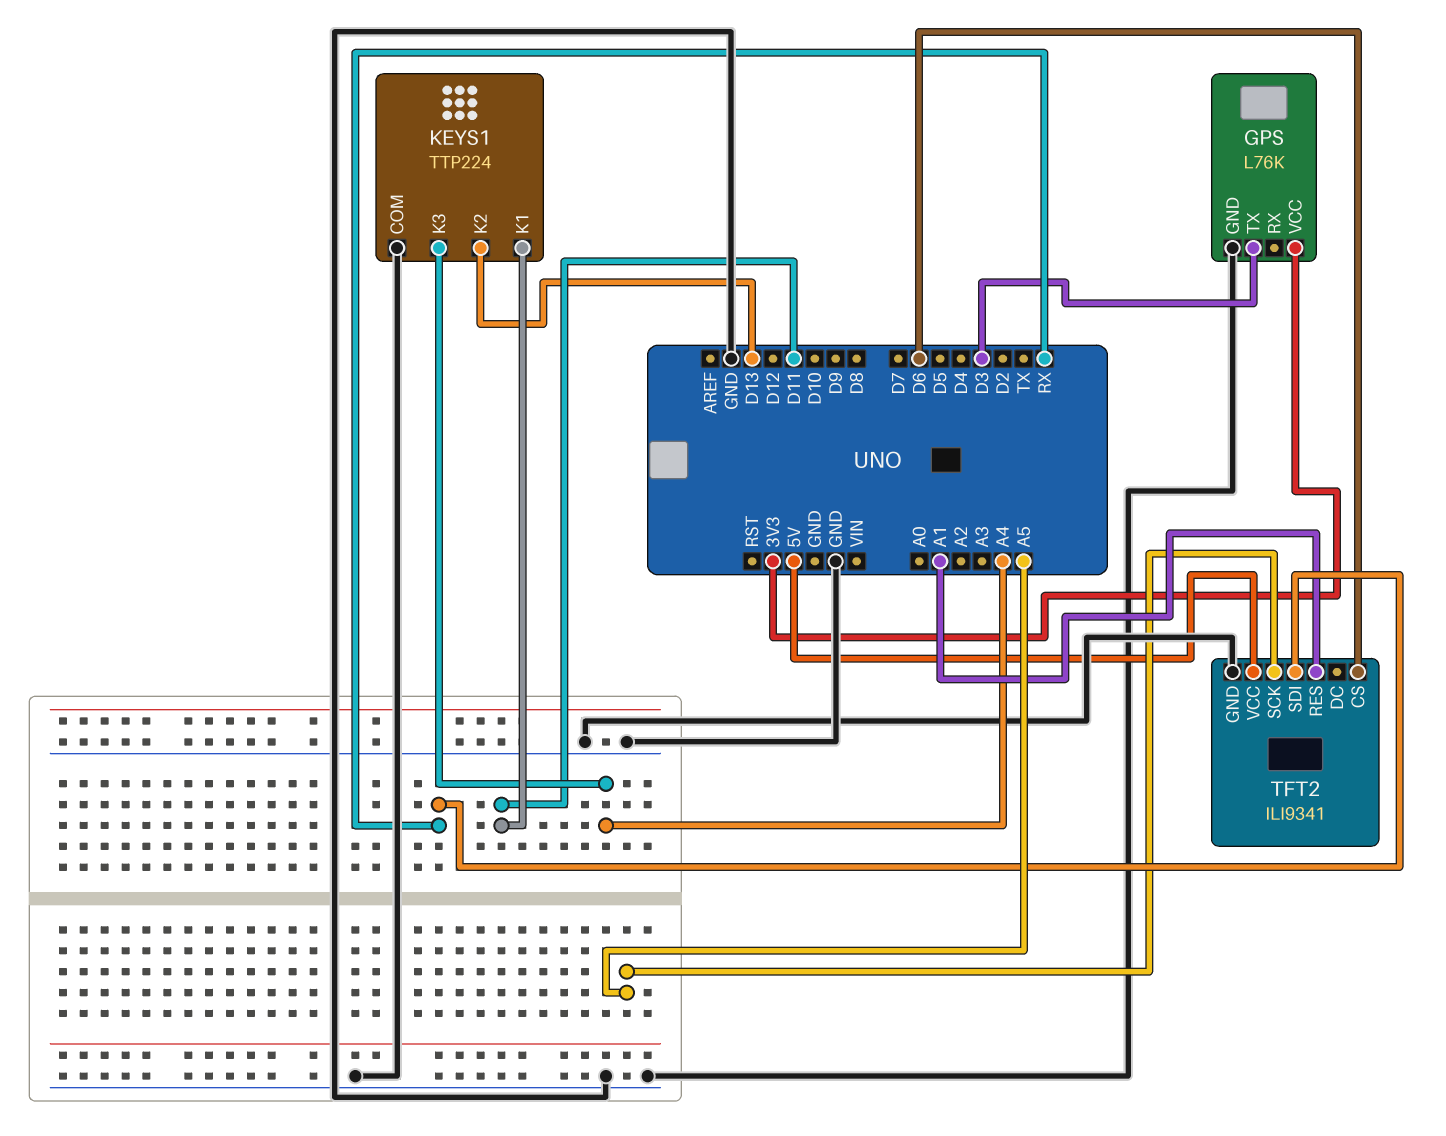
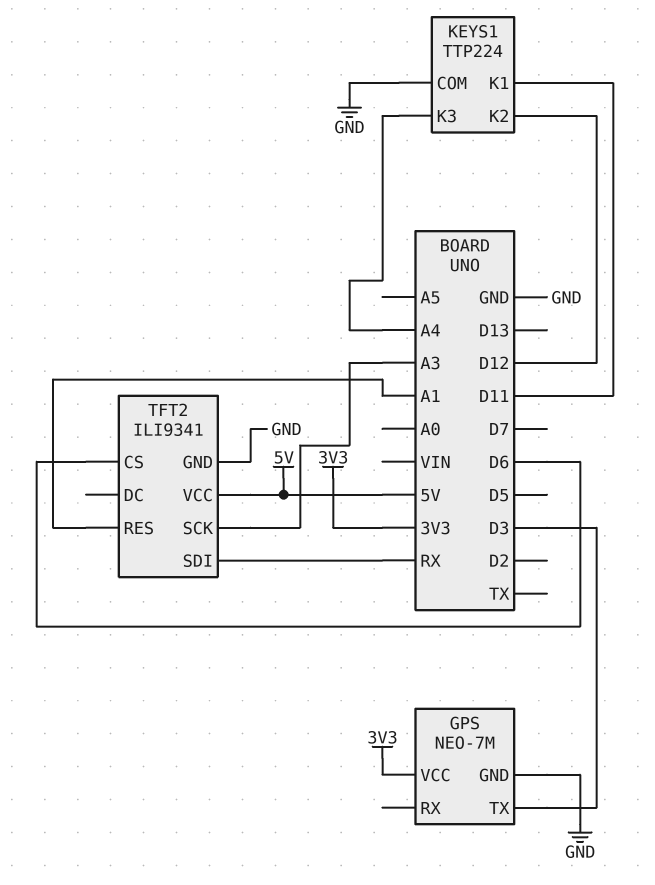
GPS: L76K -> NEO-7M
KEYS1 pin K2: D13 -> D12
TFT2 pin SCK: A5 -> A3

